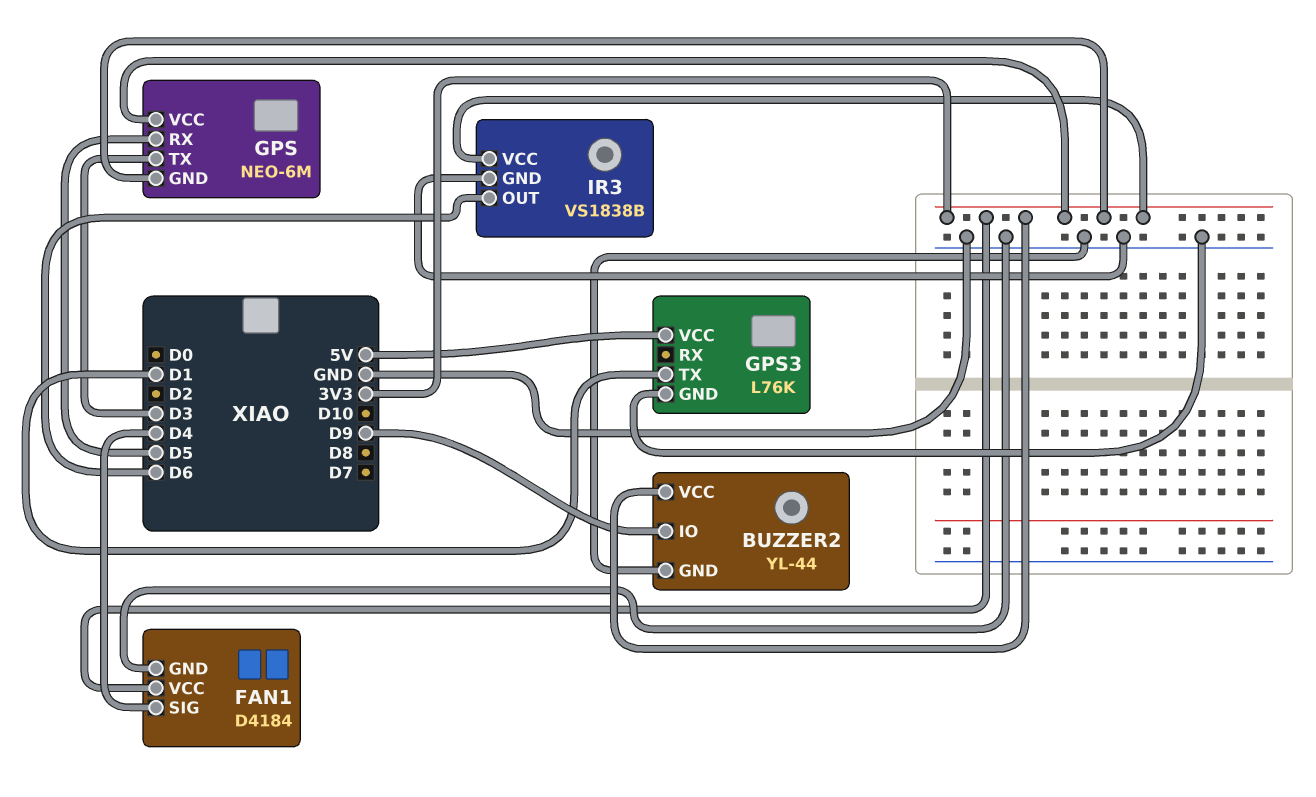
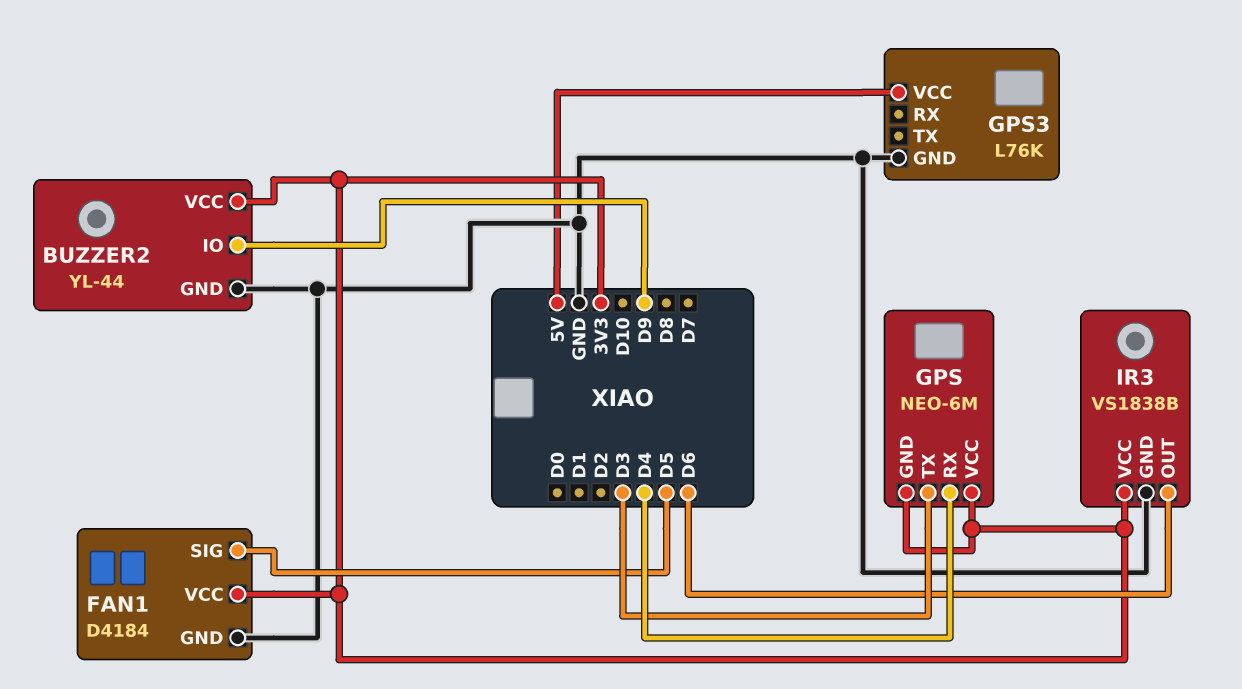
FAN1 pin SIG: D4 -> D5
GPS pin RX: D5 -> D4
GPS3 pin TX: D1 -> none

